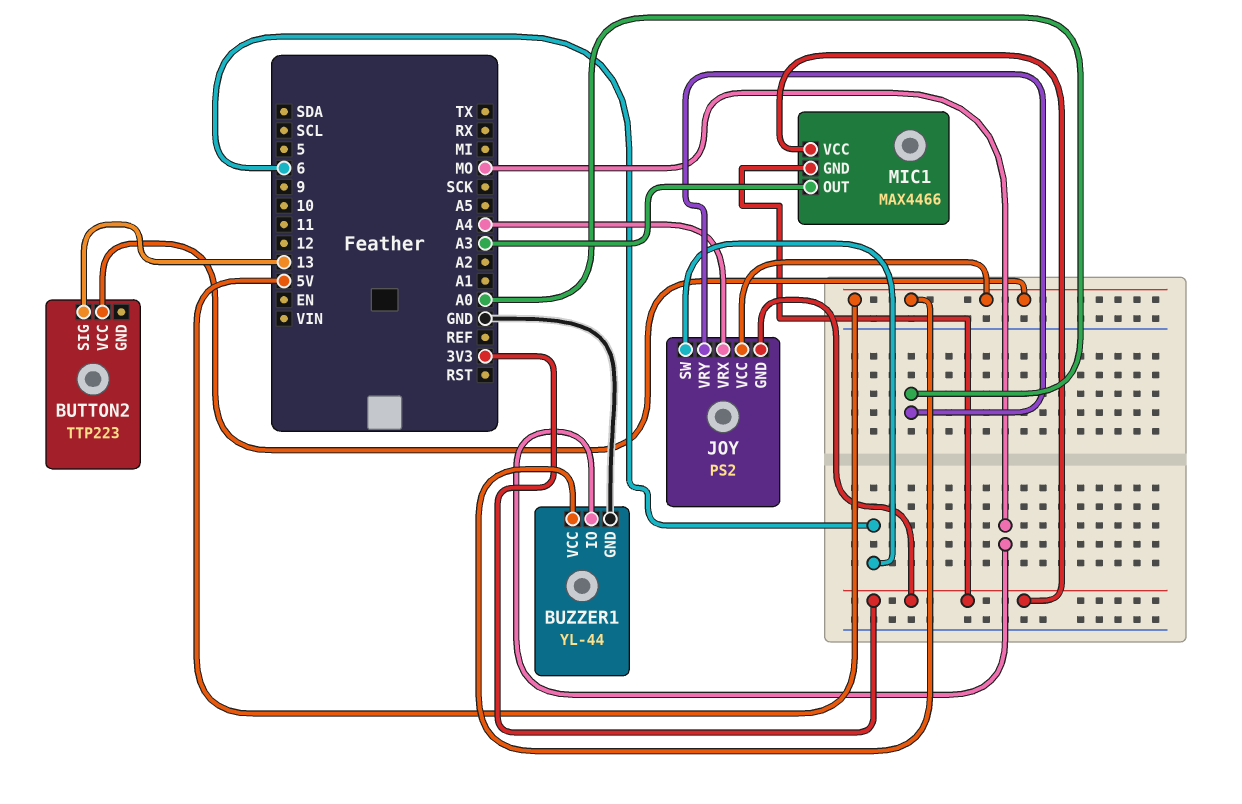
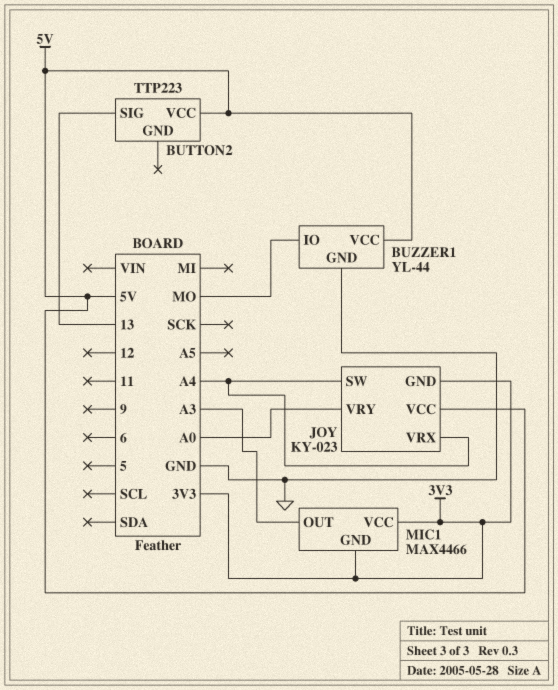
JOY: PS2 -> KY-023
JOY pin SW: 6 -> A4

